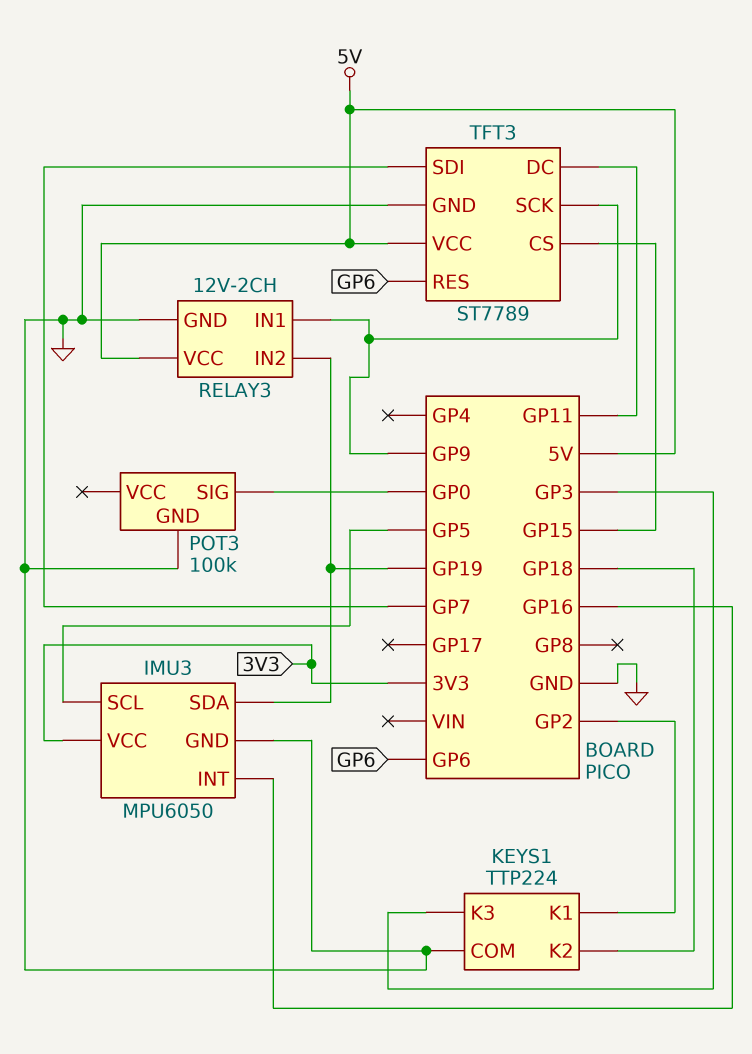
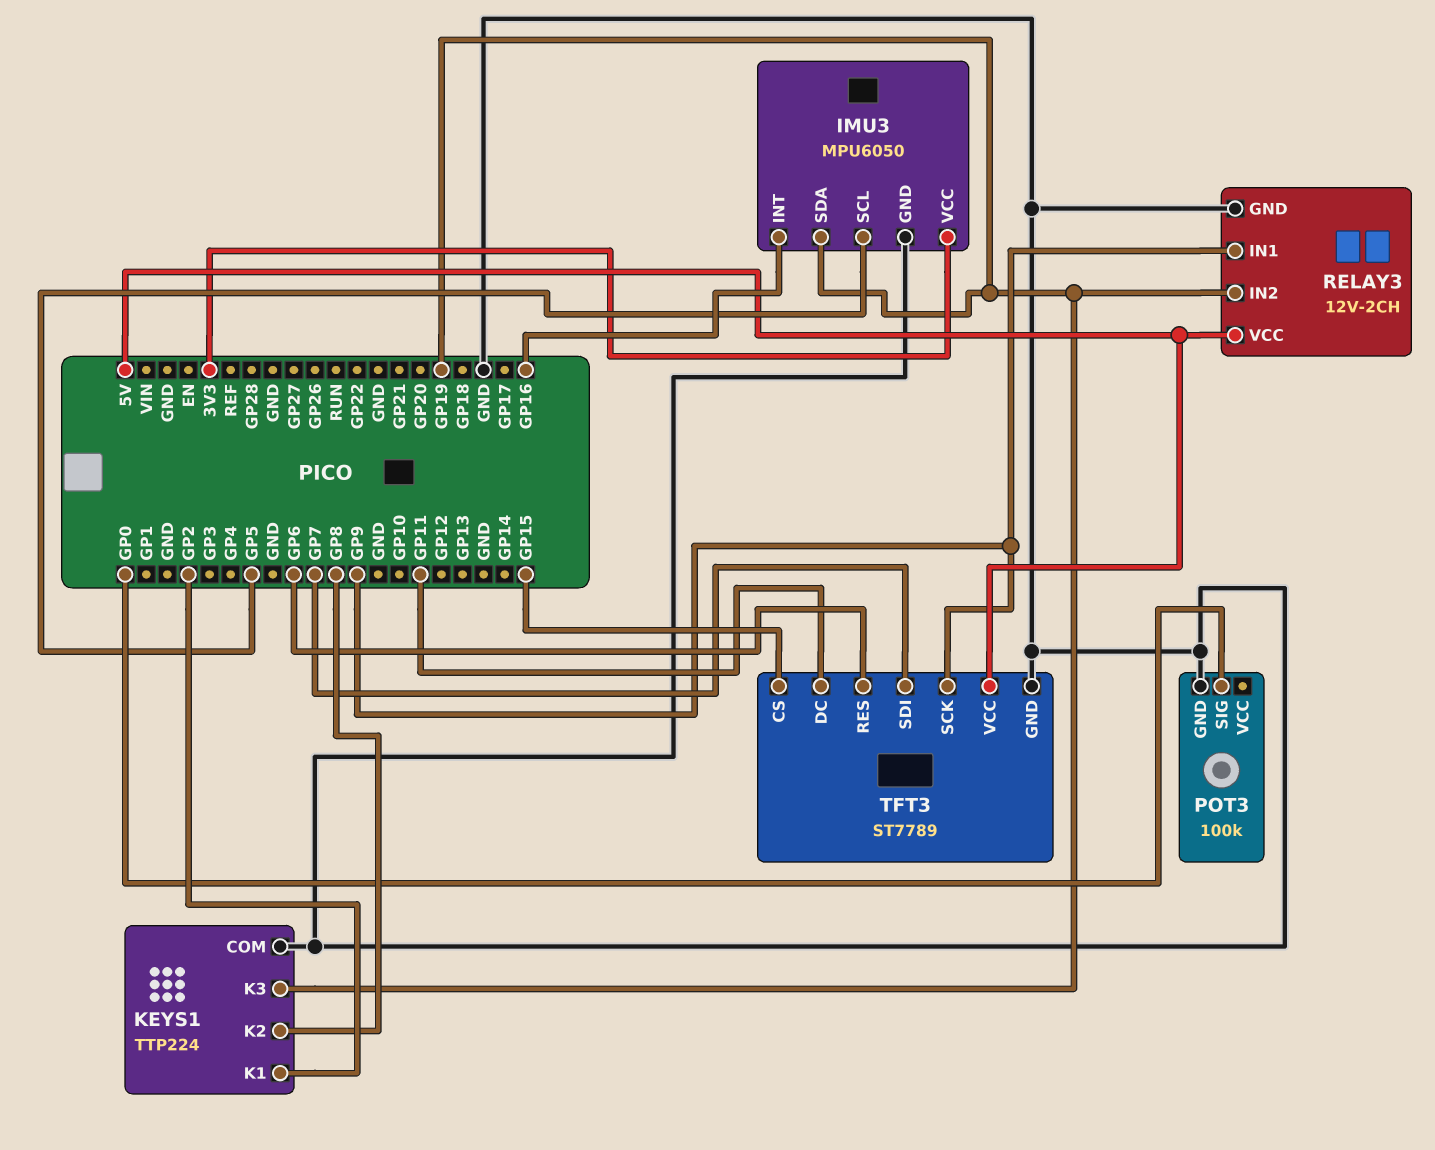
KEYS1 pin K2: GP18 -> GP8
KEYS1 pin K3: GP3 -> GP19

